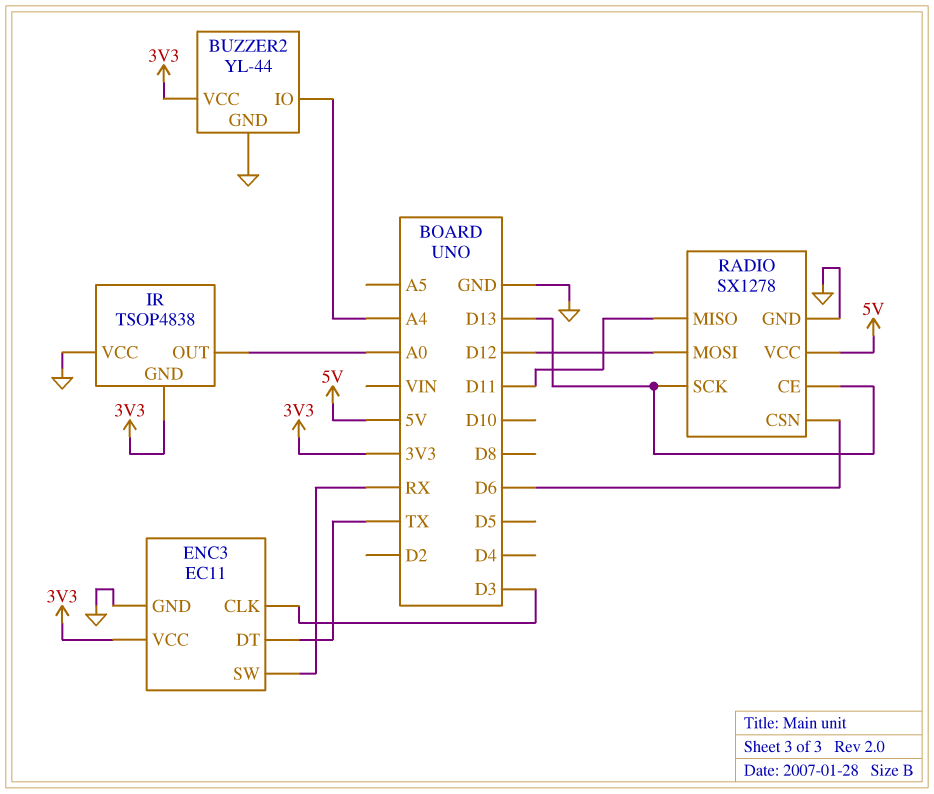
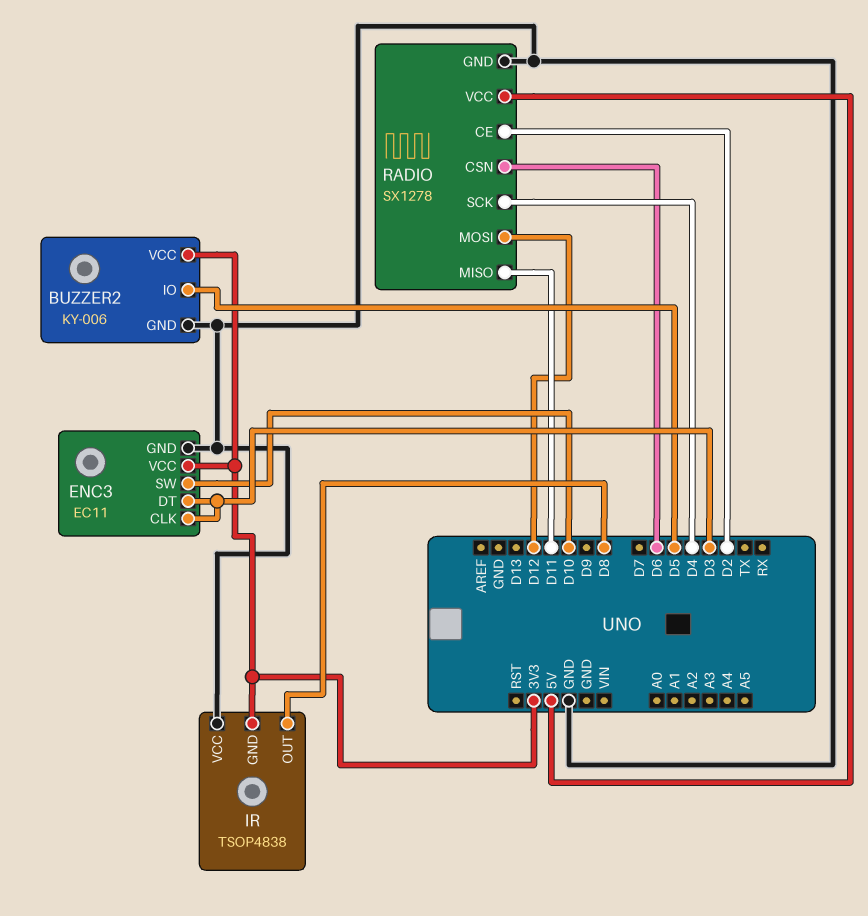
BUZZER2: YL-44 -> KY-006
BUZZER2 pin IO: A4 -> D5
ENC3 pin DT: TX -> D3
ENC3 pin SW: RX -> D10
IR pin OUT: A0 -> D8
RADIO pin CE: D13 -> D2
RADIO pin SCK: D13 -> D4

